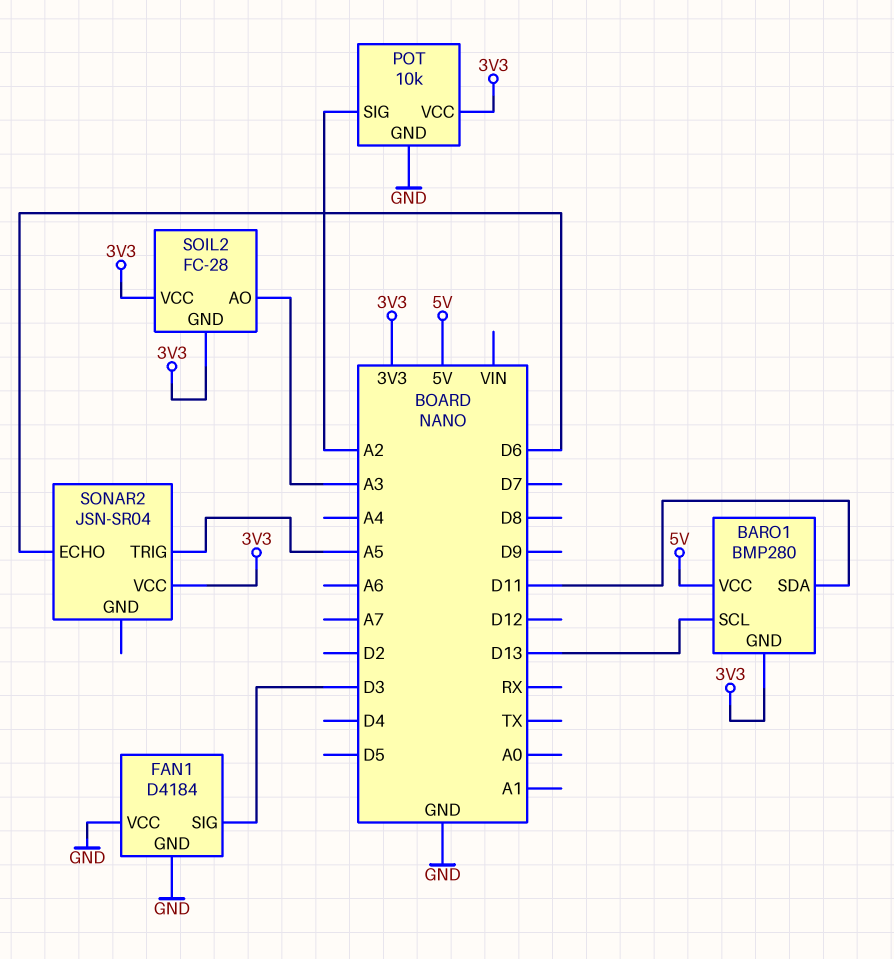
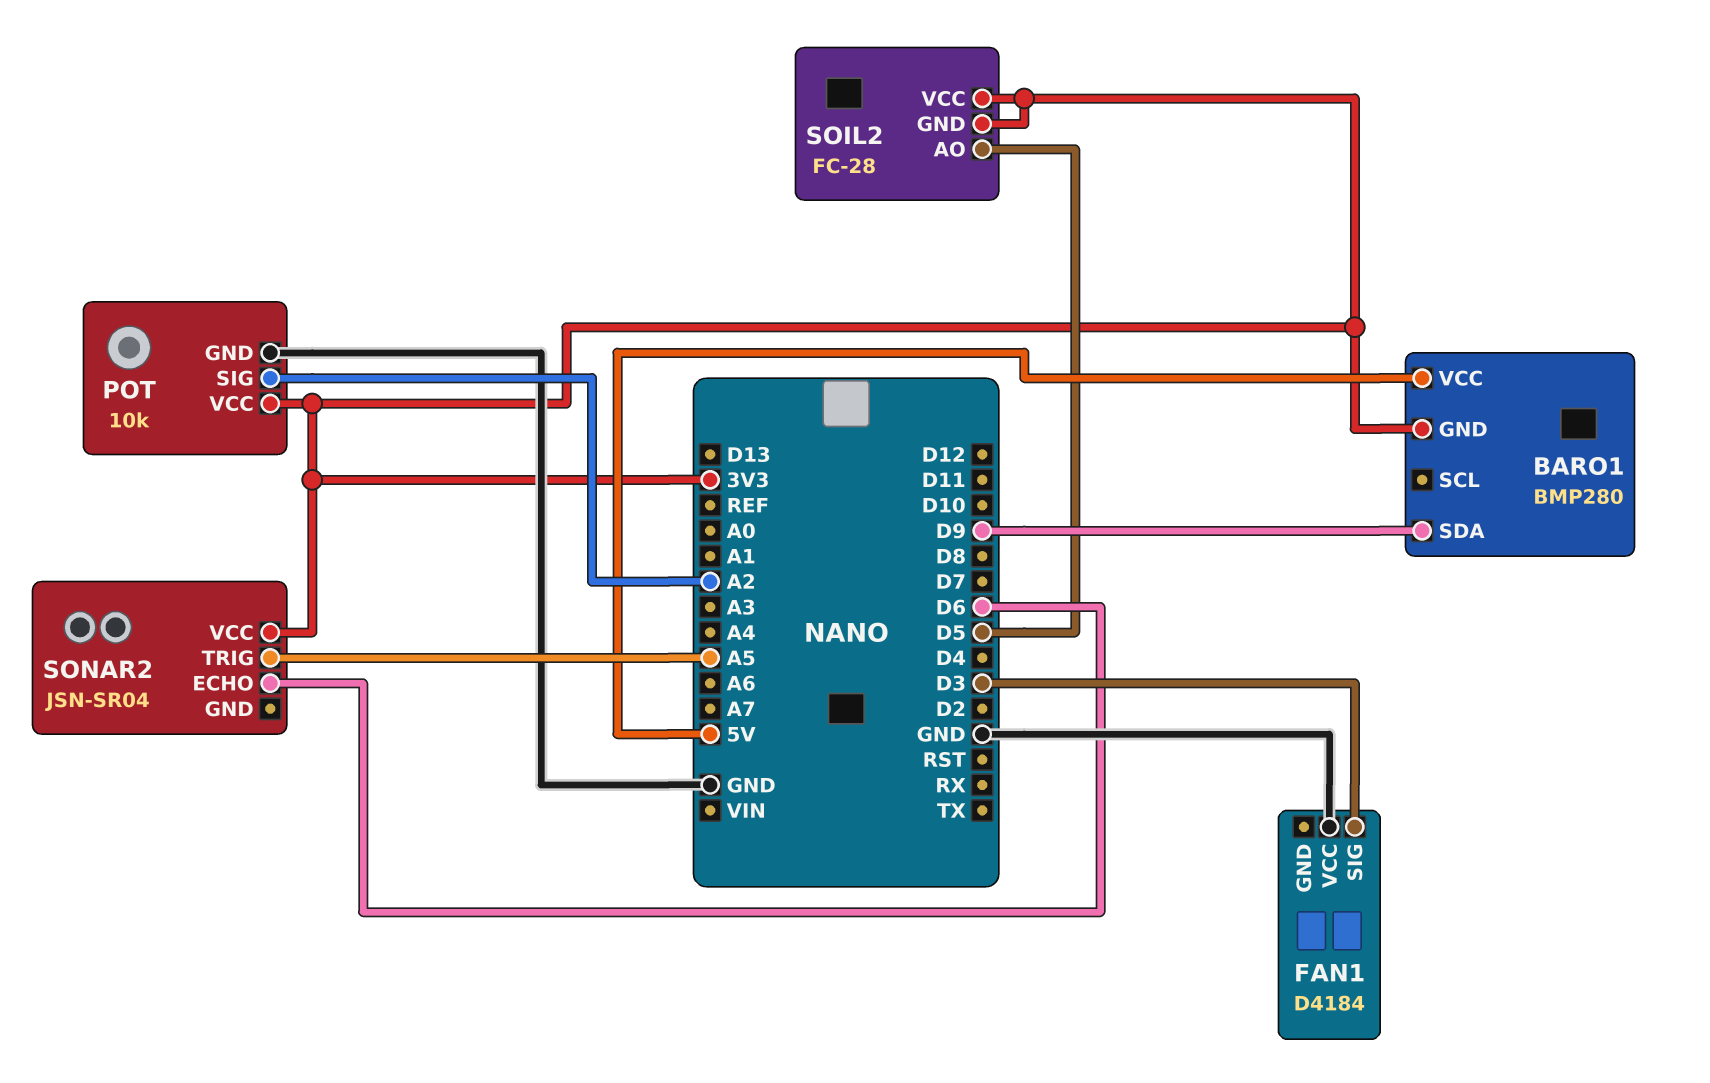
BARO1 pin SCL: D13 -> none
BARO1 pin SDA: D11 -> D9
FAN1 pin GND: GND -> none
SOIL2 pin AO: A3 -> D5

